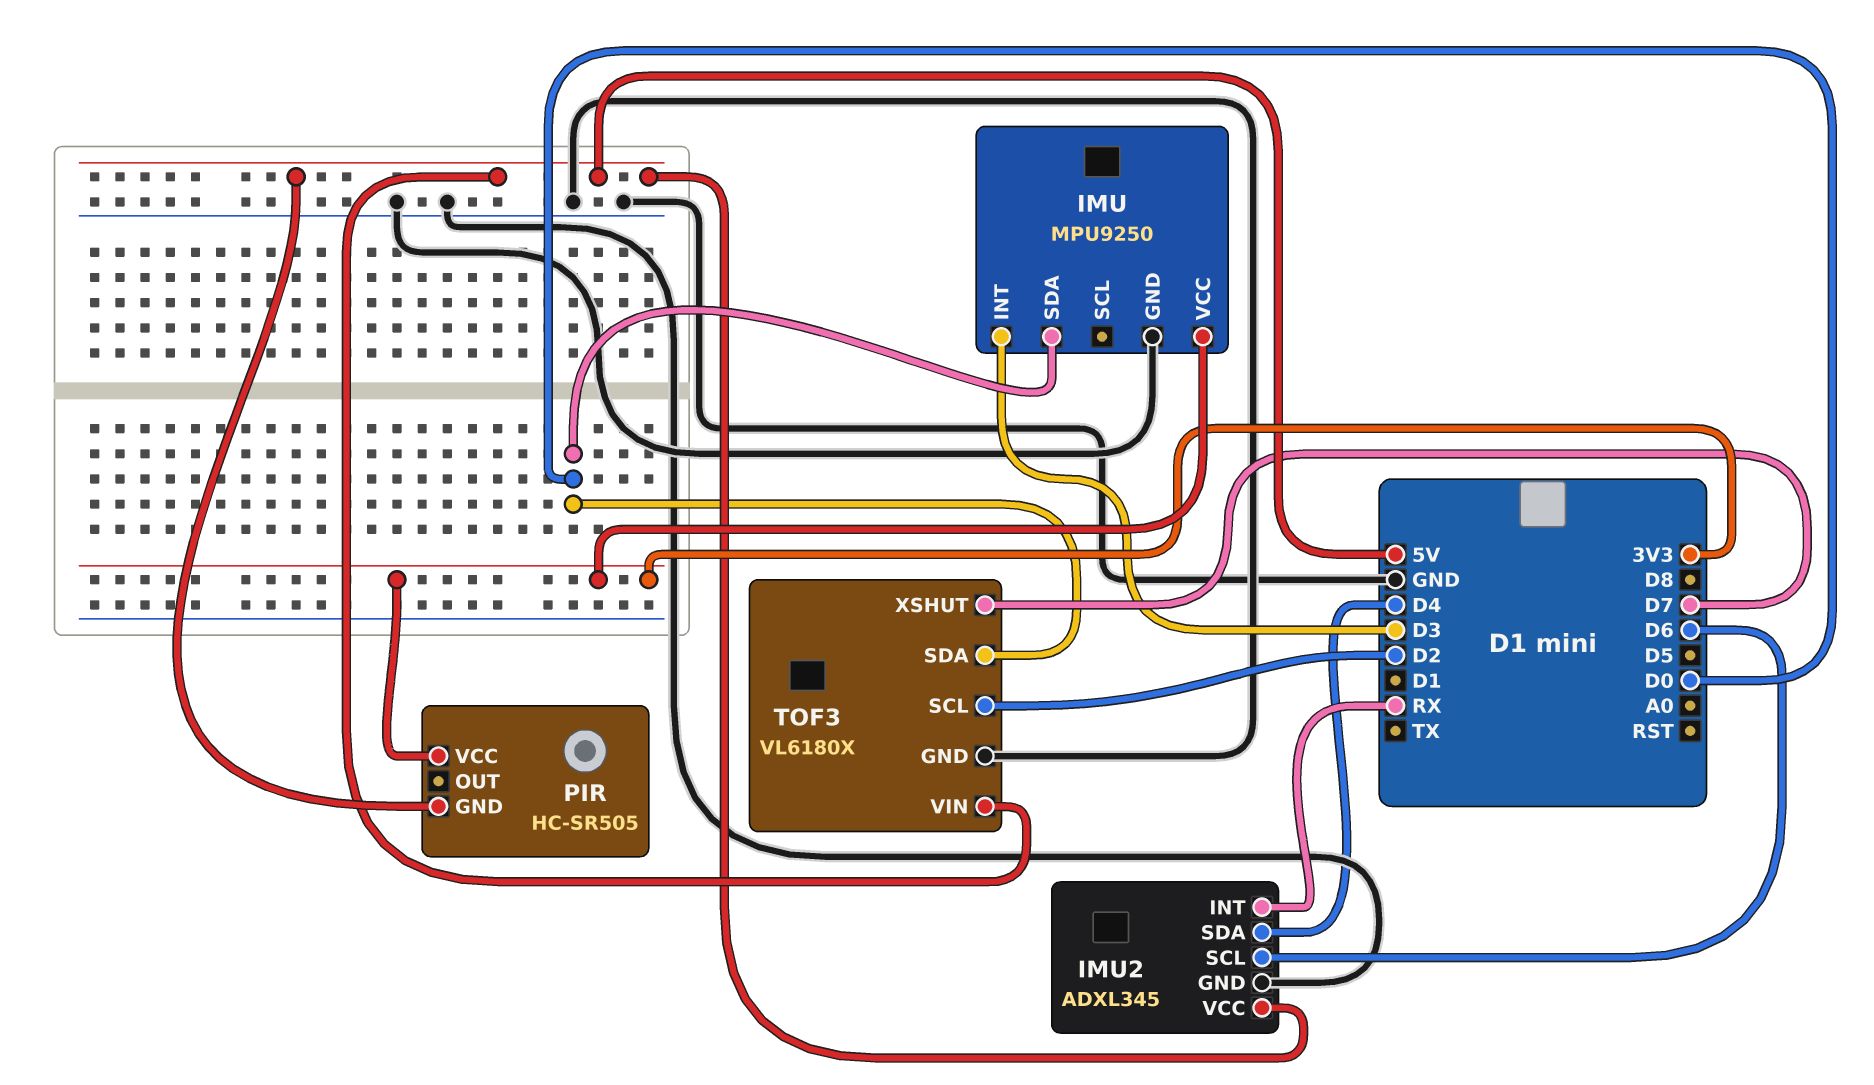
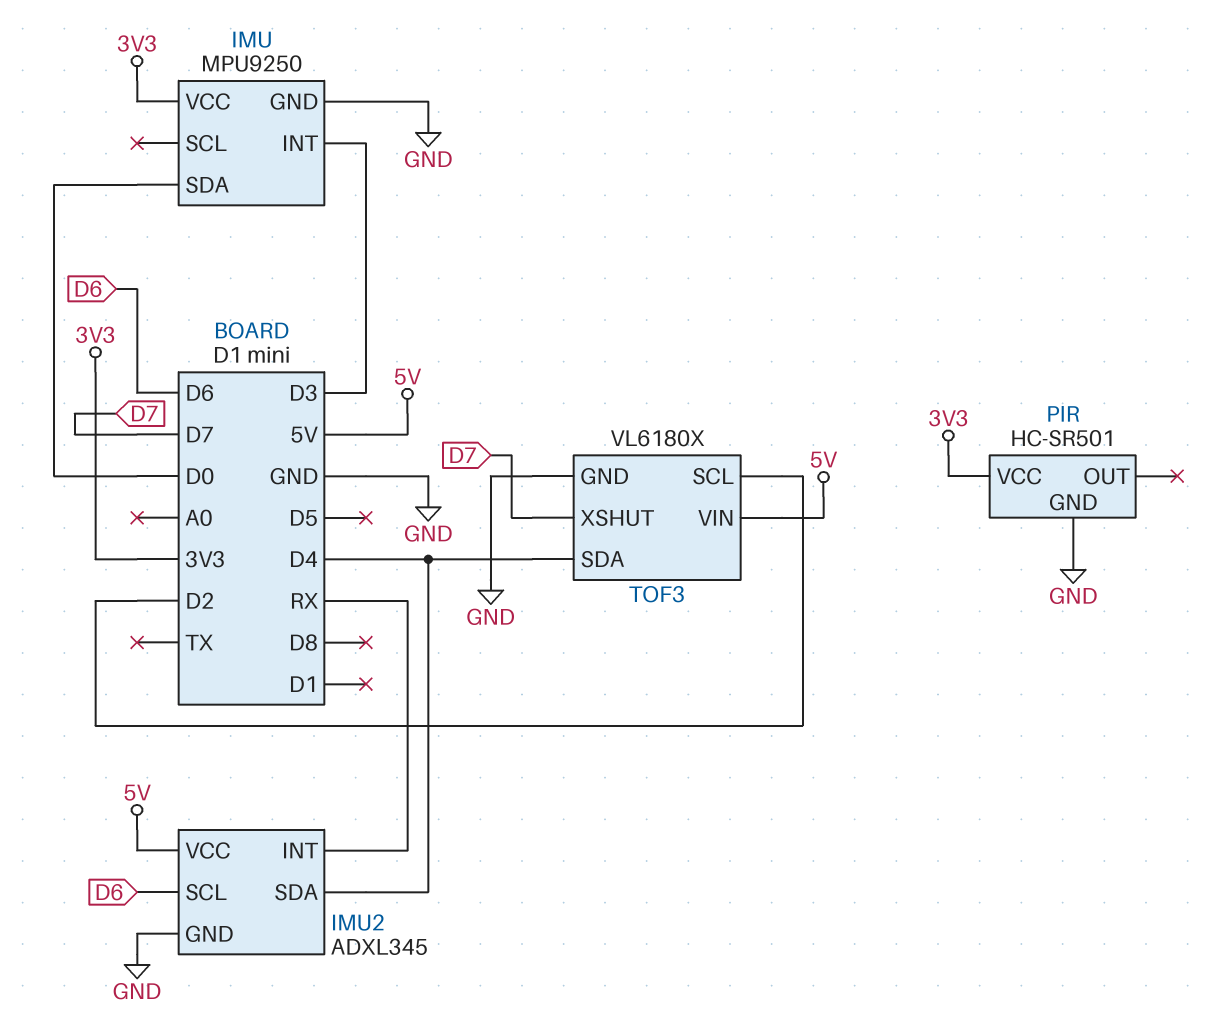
PIR: HC-SR505 -> HC-SR501
PIR pin GND: 5V -> GND
TOF3 pin SDA: D0 -> D4

